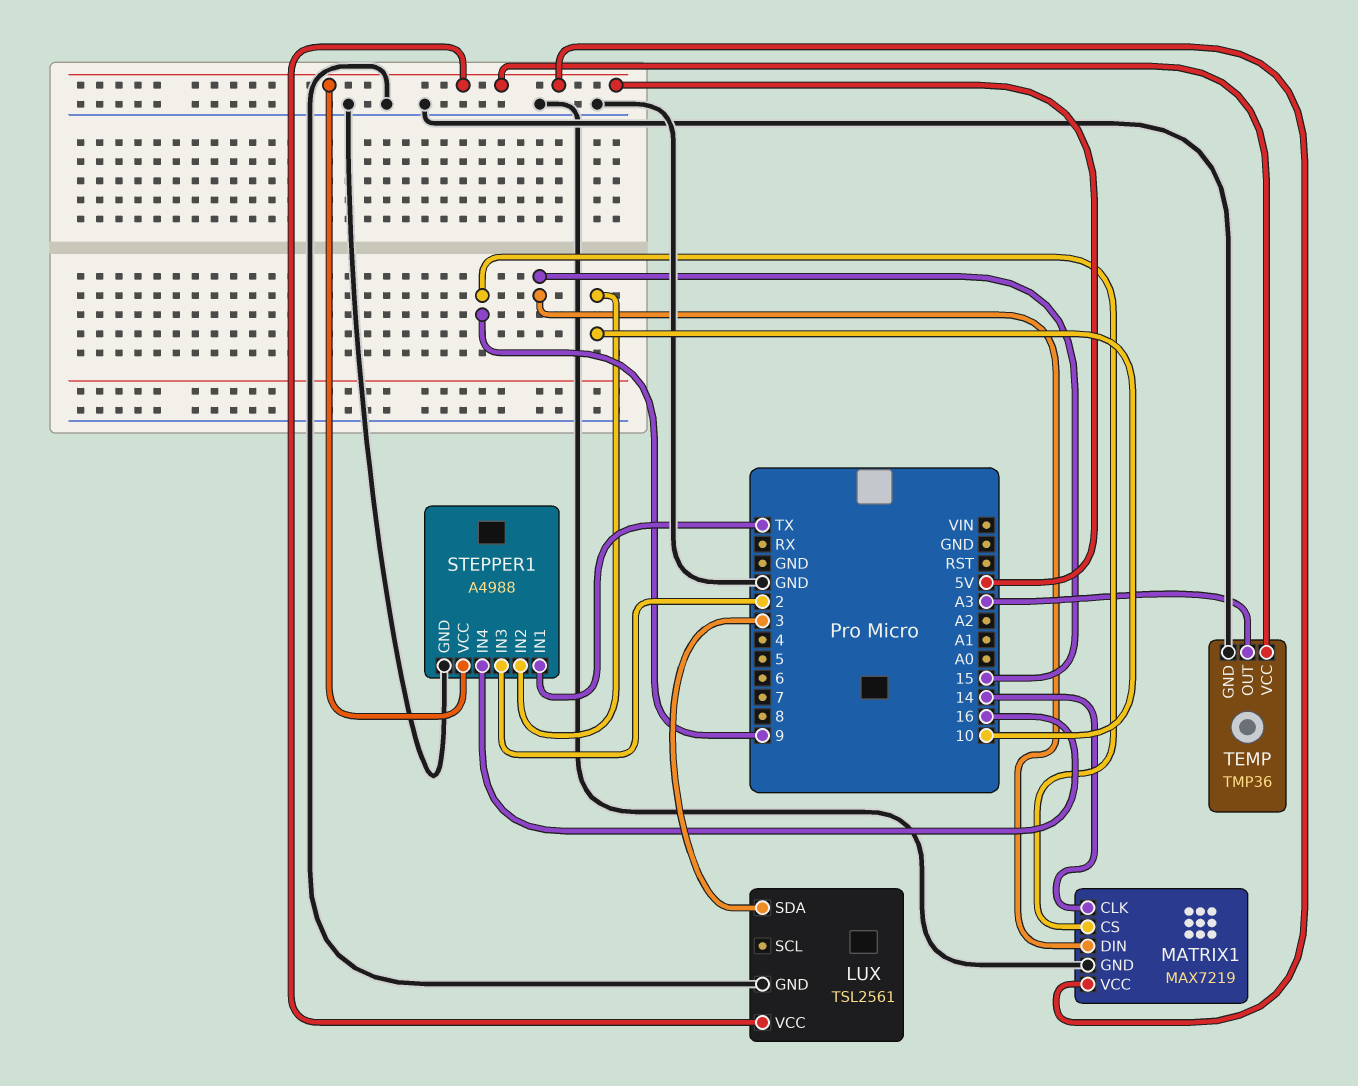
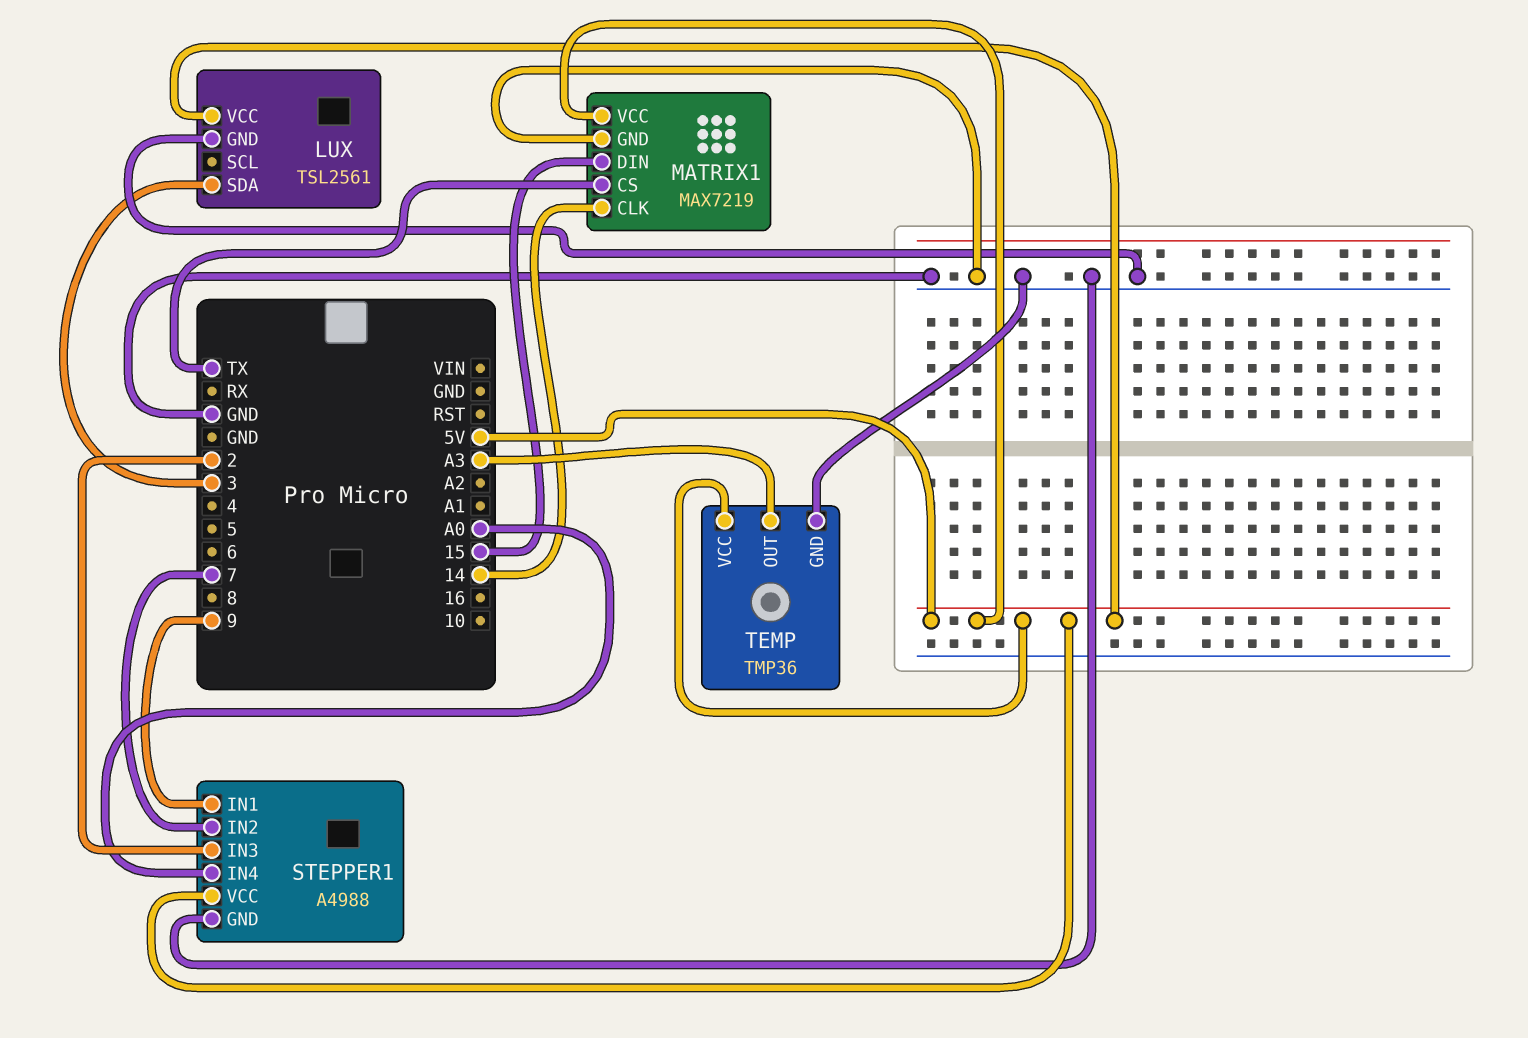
MATRIX1 pin CS: 9 -> TX
STEPPER1 pin IN1: TX -> 9
STEPPER1 pin IN2: 10 -> 7
STEPPER1 pin IN4: 16 -> A0

